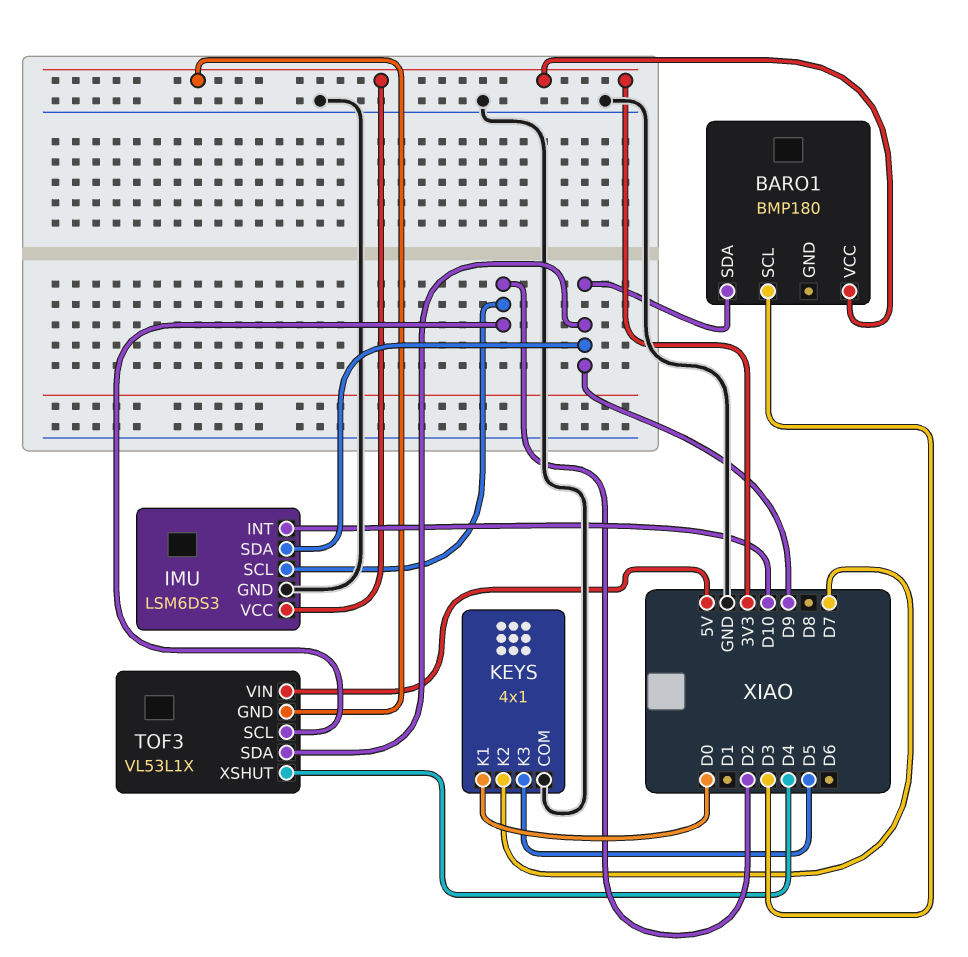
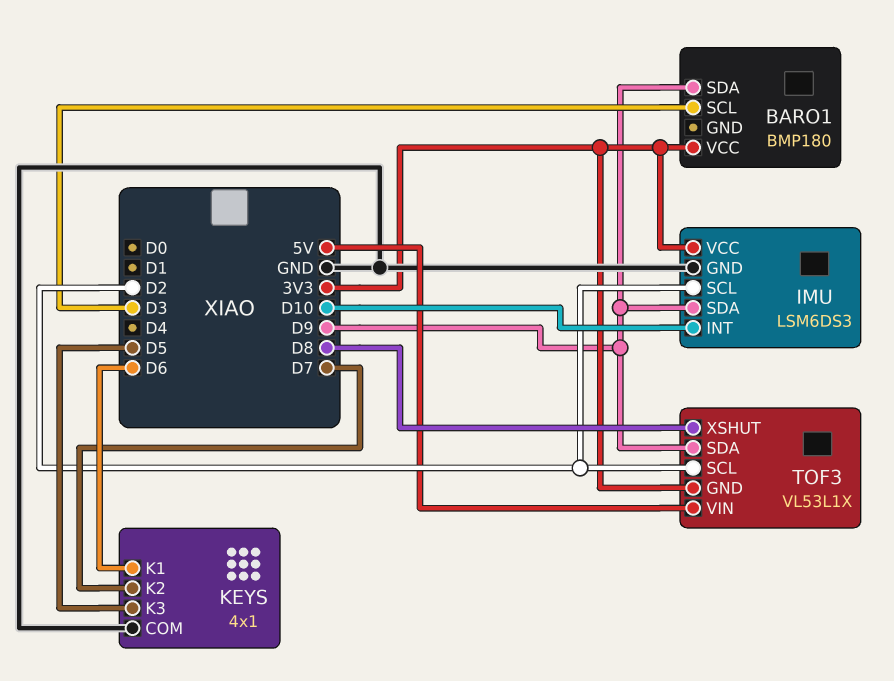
KEYS pin K1: D0 -> D6
TOF3 pin XSHUT: D4 -> D8

